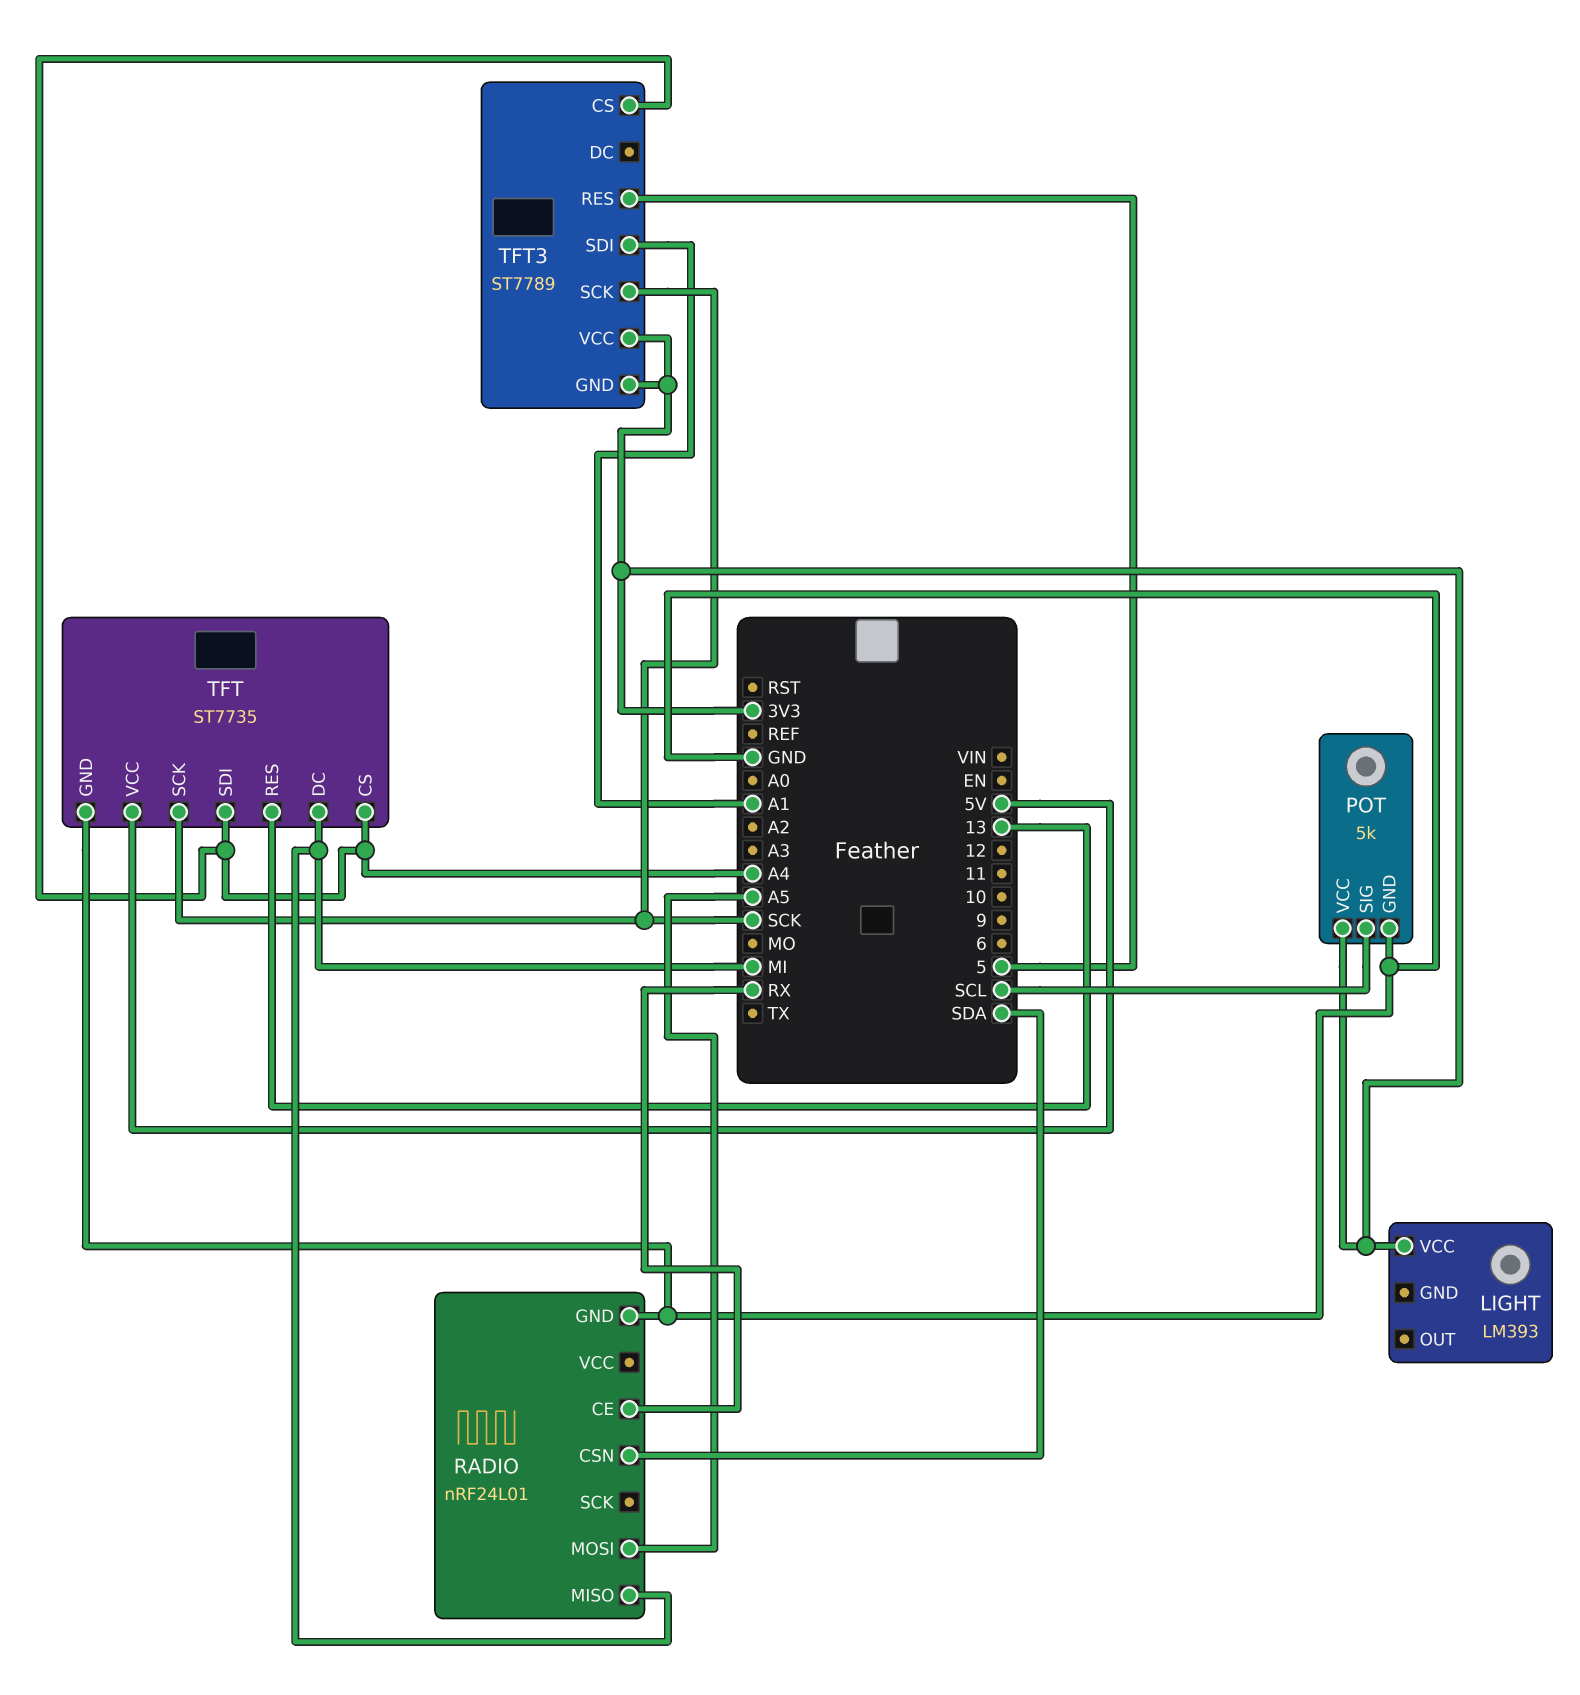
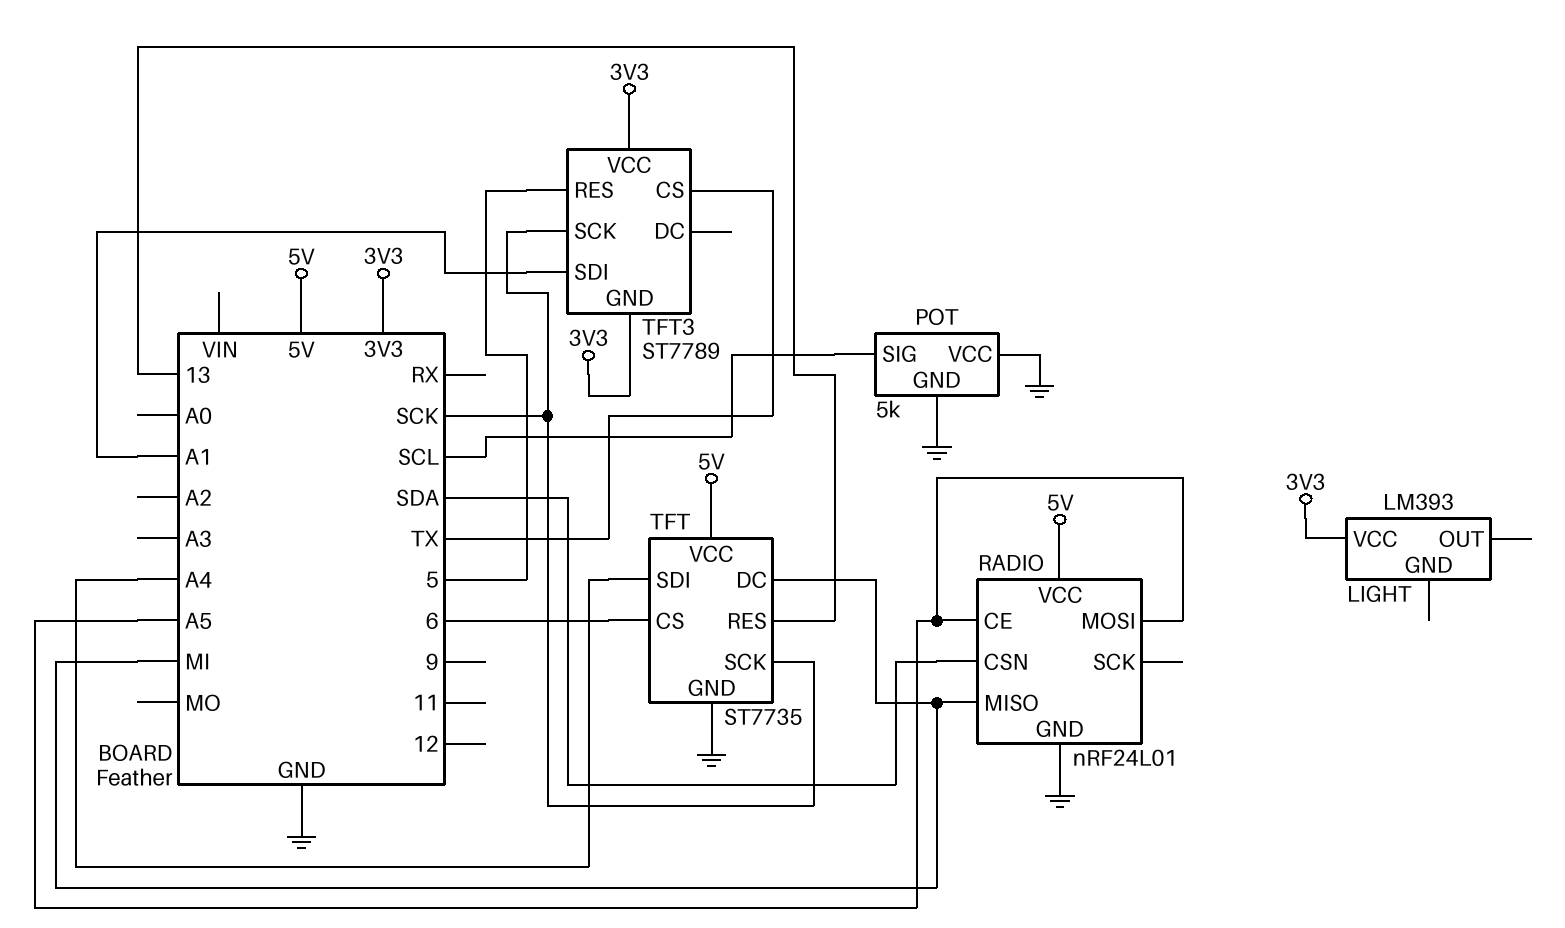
POT pin VCC: 3V3 -> GND
RADIO pin CE: RX -> A5
RADIO pin VCC: none -> 5V
TFT pin CS: A4 -> 6
TFT3 pin CS: A4 -> TX

